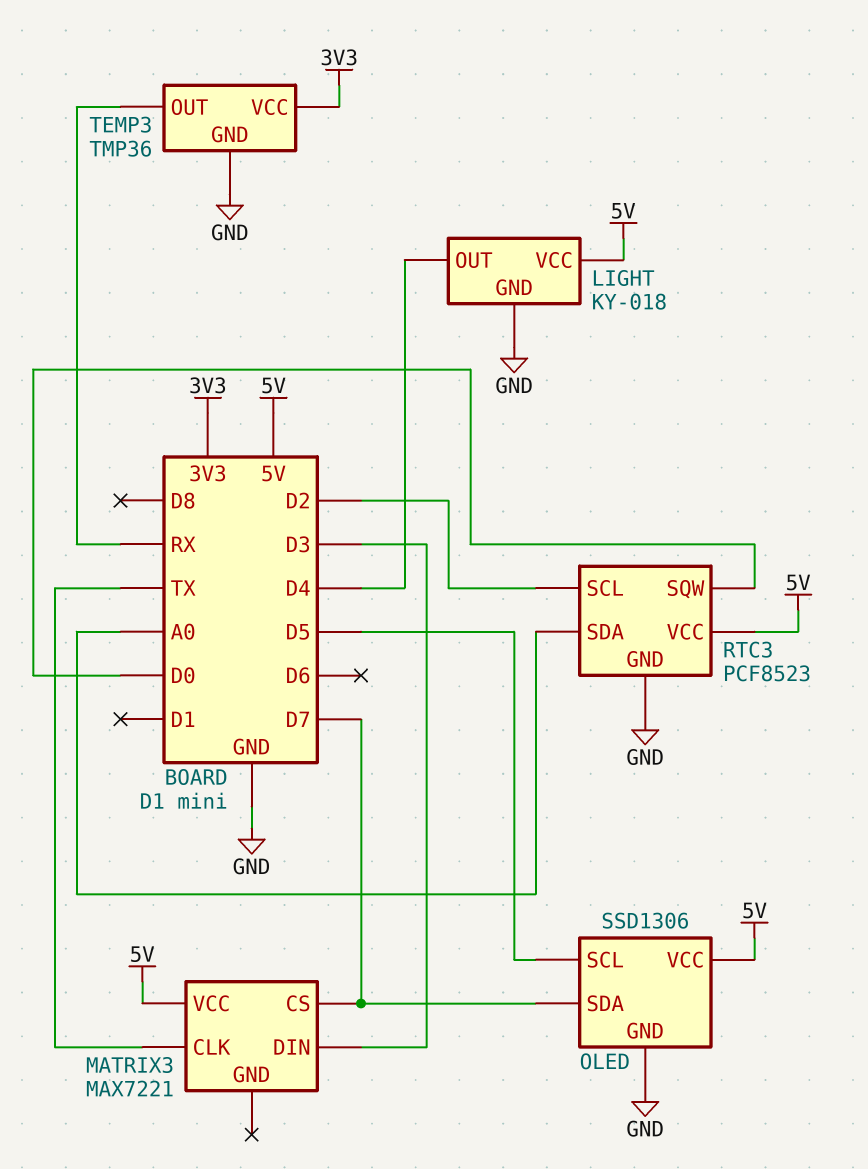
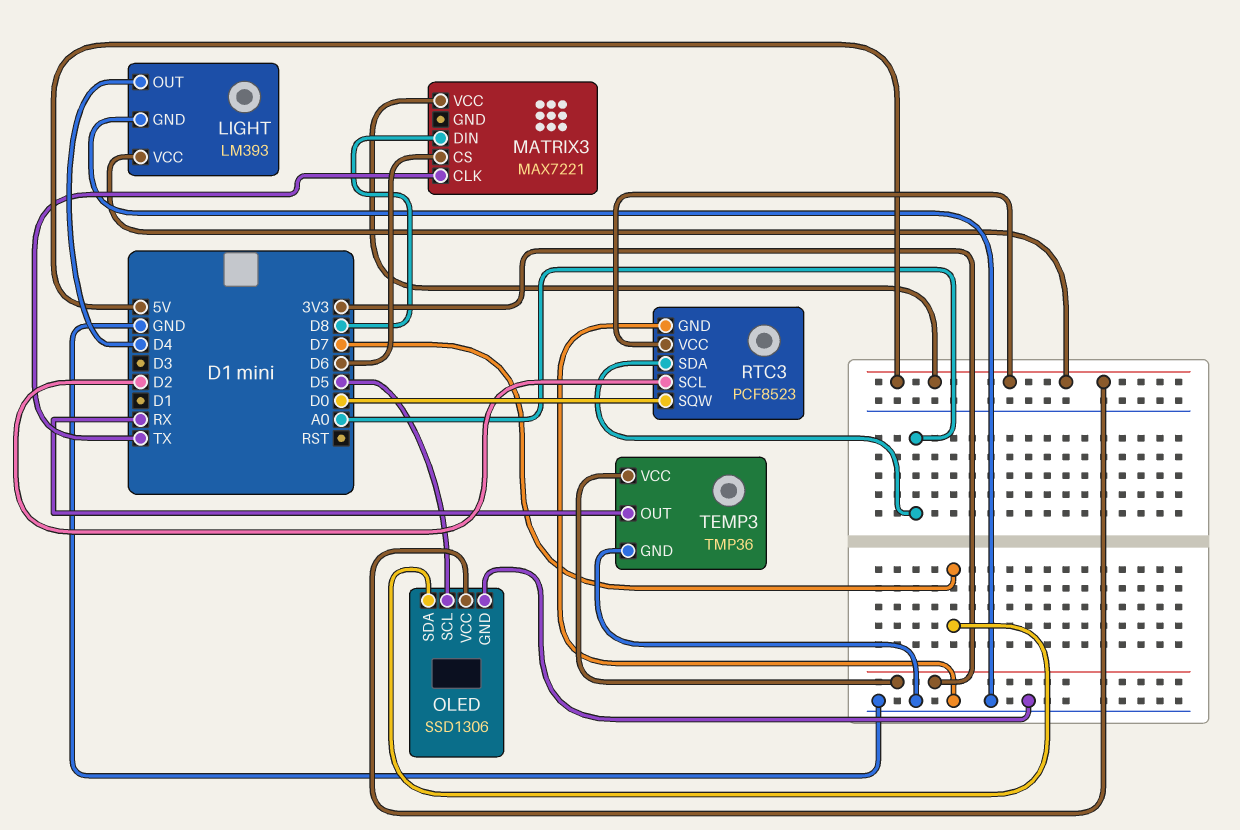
LIGHT: KY-018 -> LM393
MATRIX3 pin CS: D7 -> D6
MATRIX3 pin DIN: D3 -> D8

